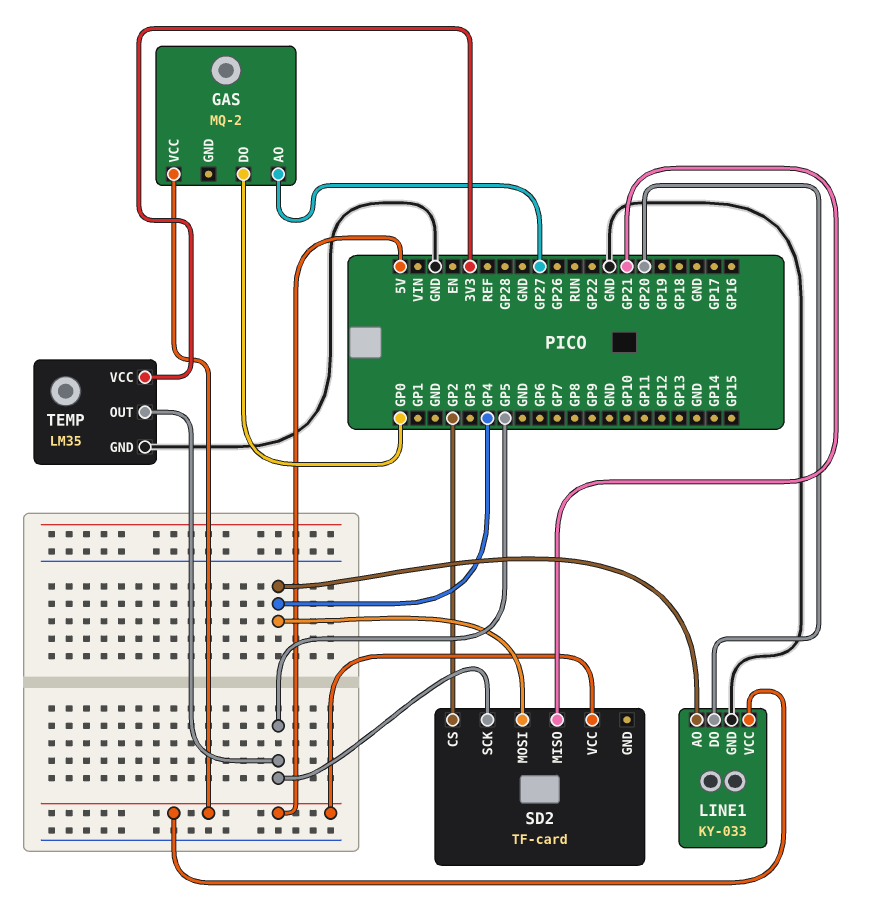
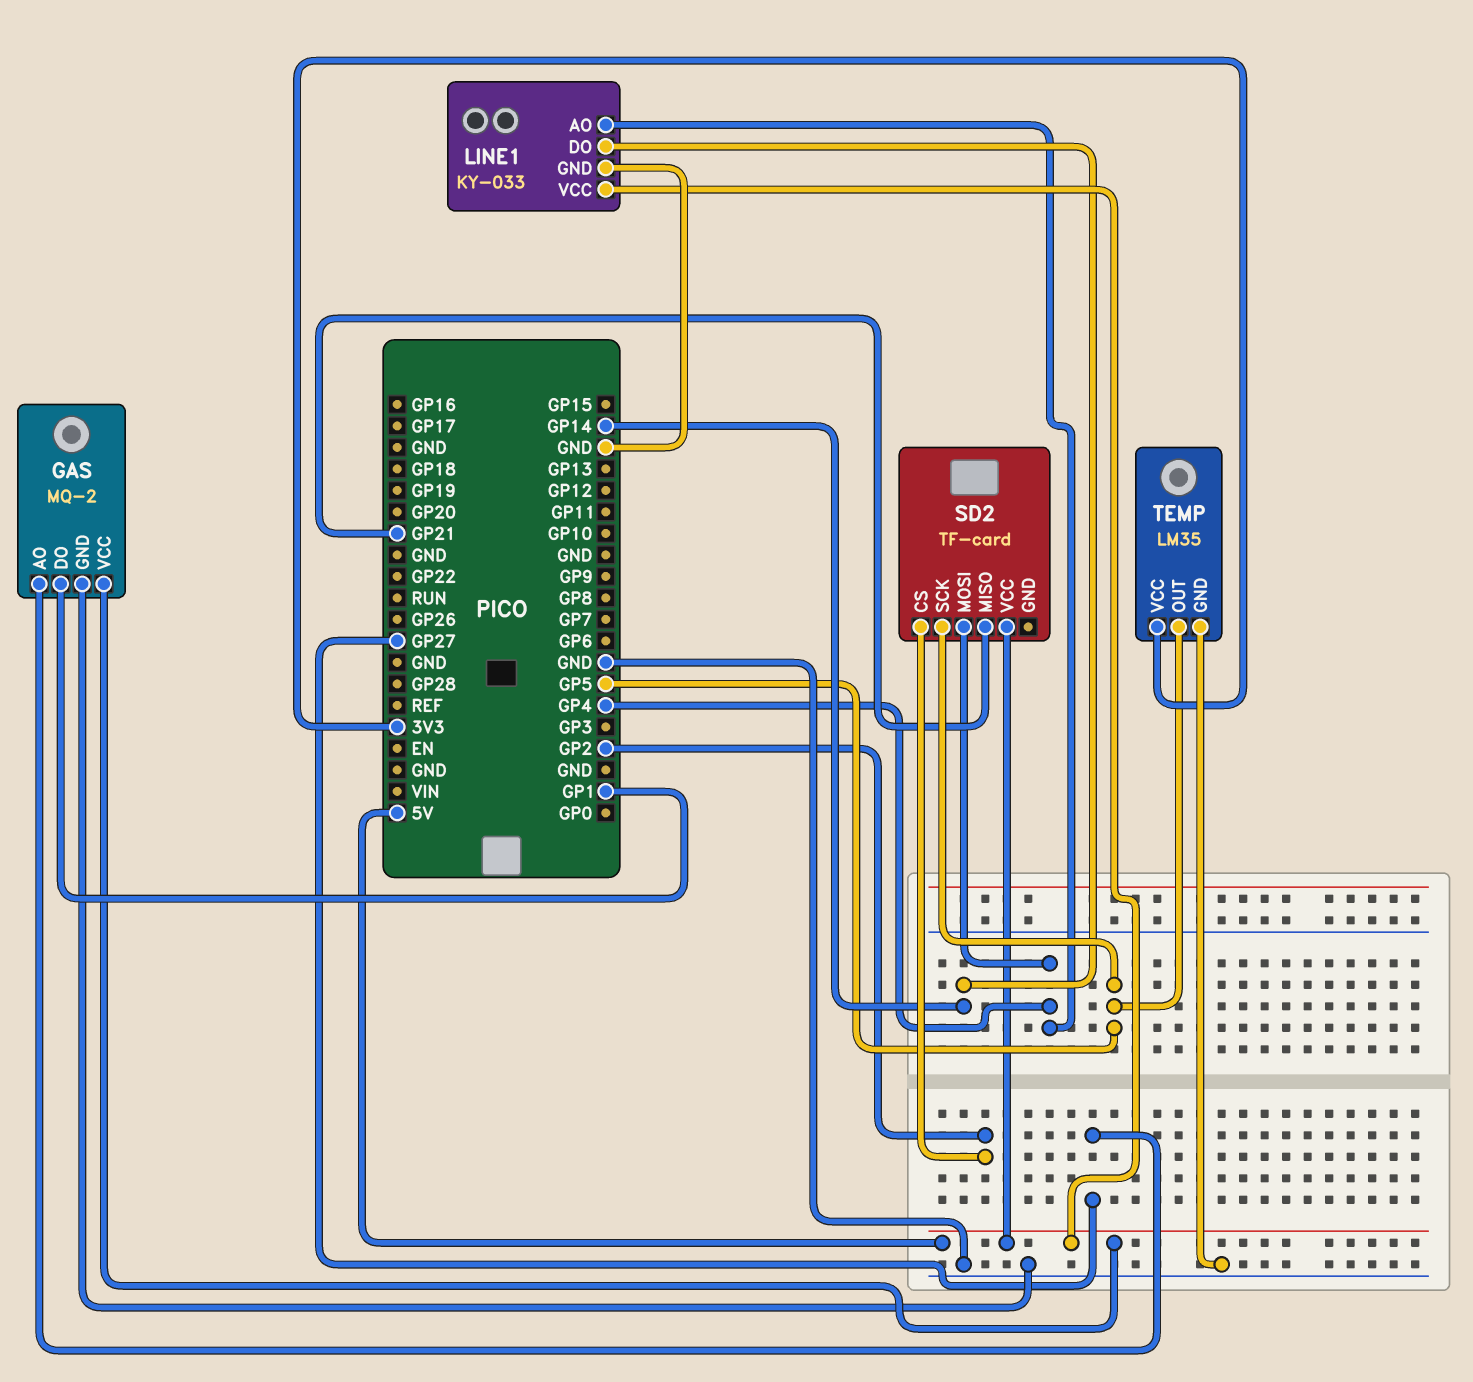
GAS pin DO: GP0 -> GP1
GAS pin GND: none -> GND
LINE1 pin DO: GP20 -> GP14

